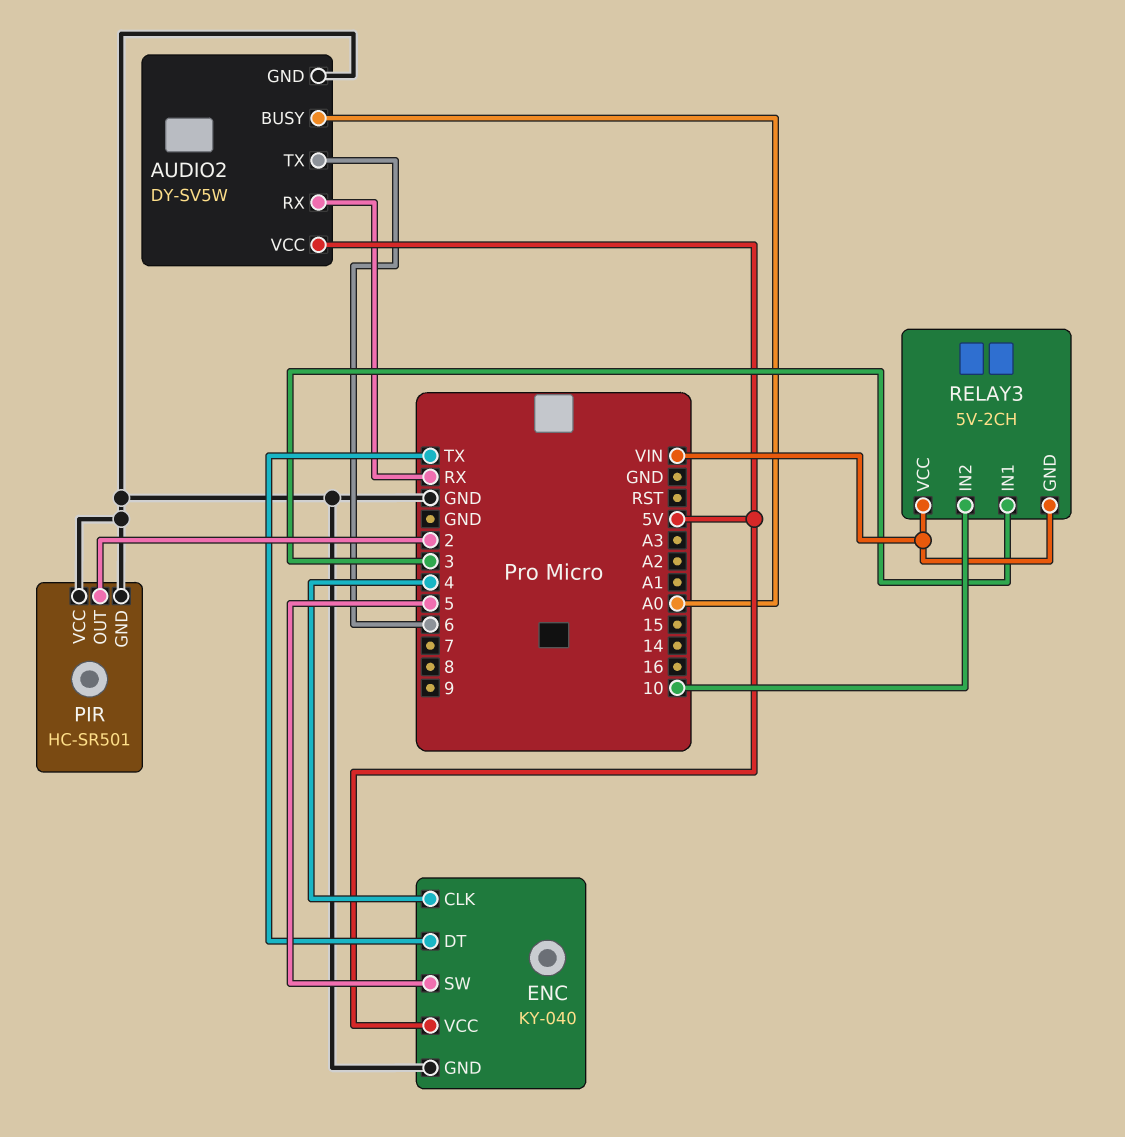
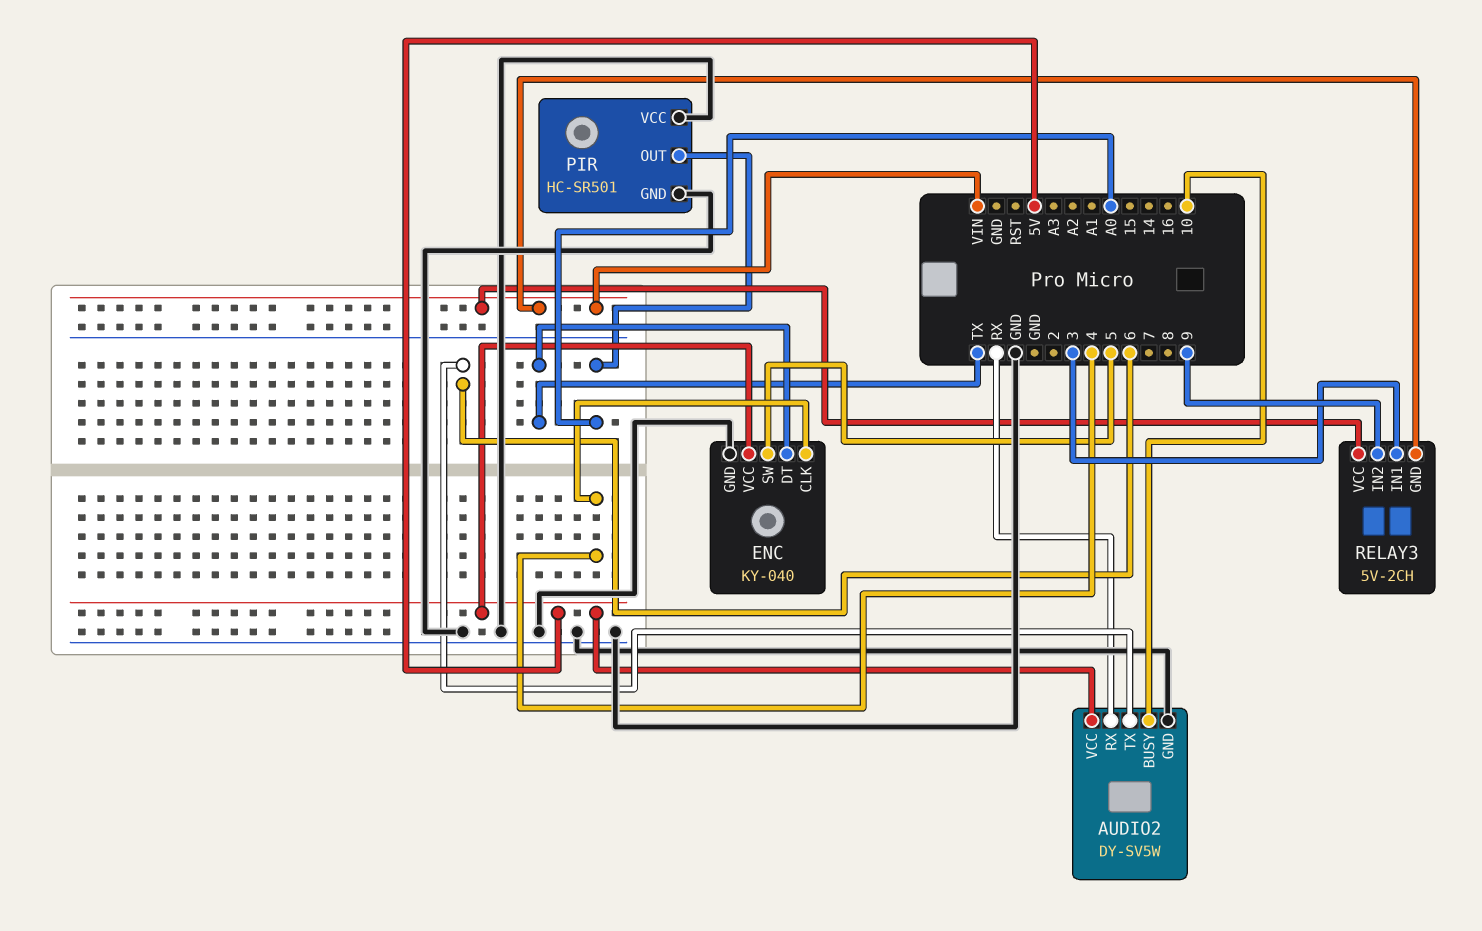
AUDIO2 pin BUSY: A0 -> 10
PIR pin OUT: 2 -> A0
RELAY3 pin IN2: 10 -> 9

